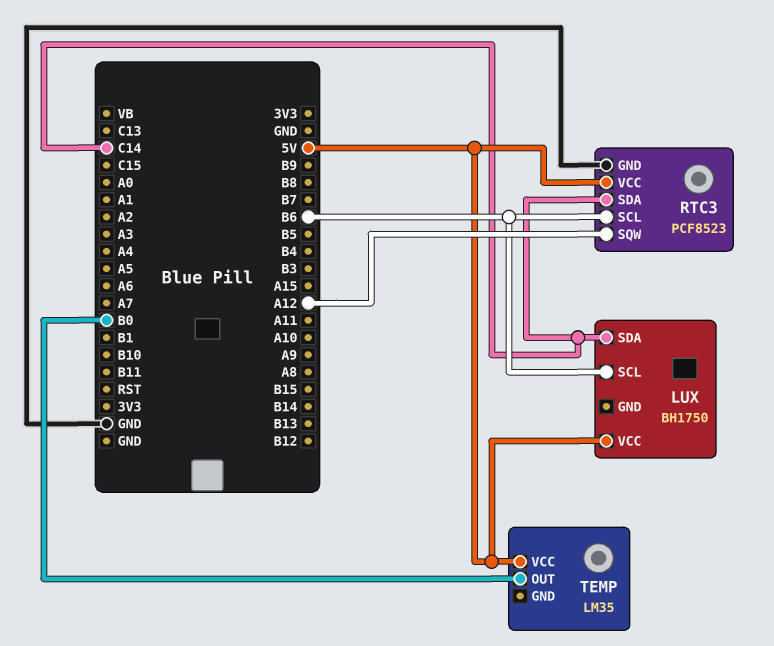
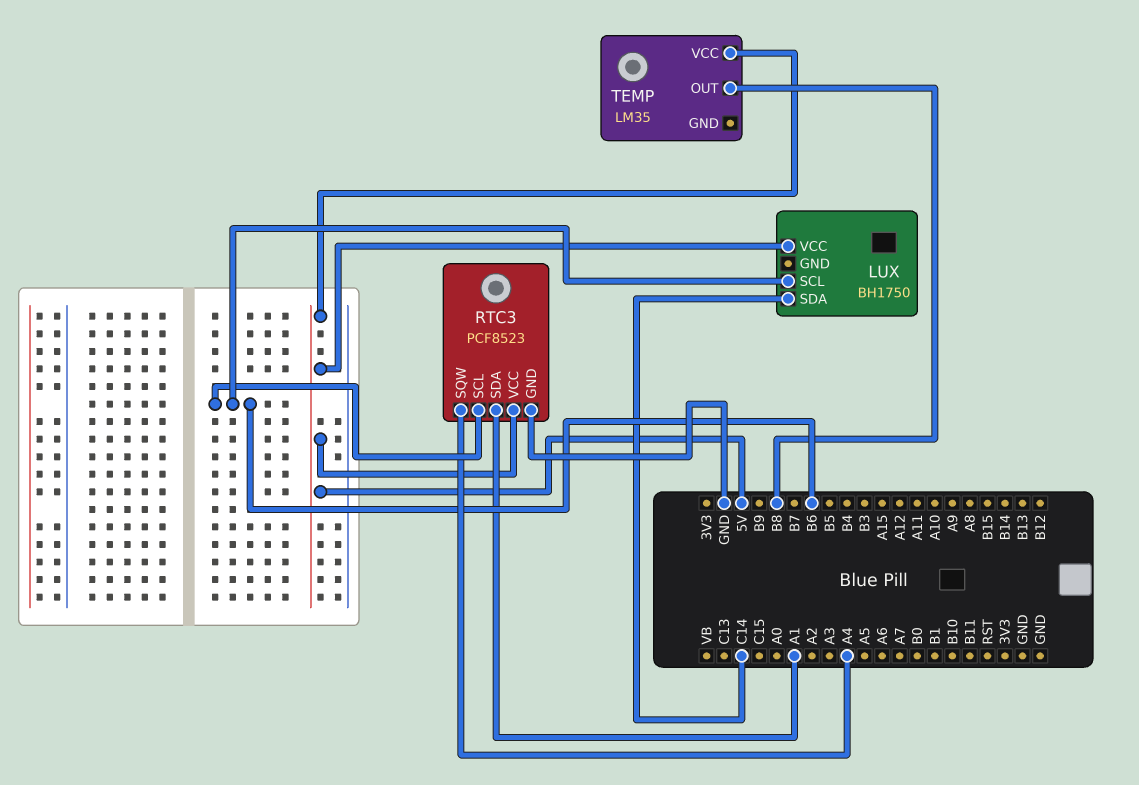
RTC3 pin SDA: C14 -> A1
RTC3 pin SQW: A12 -> A4
TEMP pin OUT: B0 -> B8

